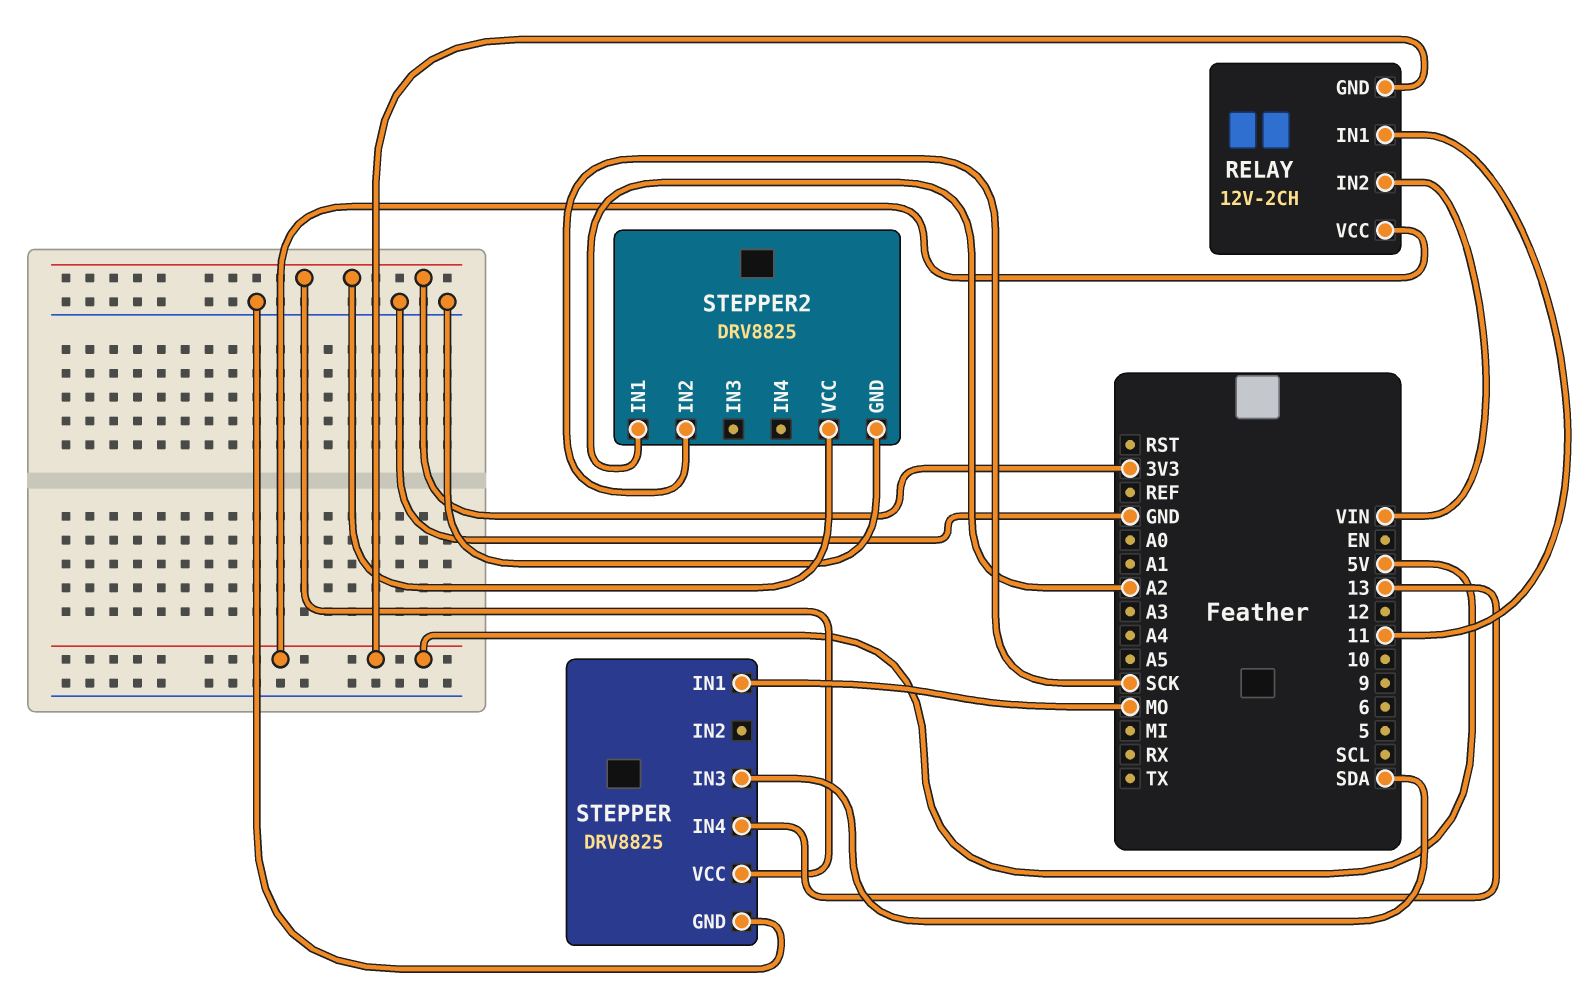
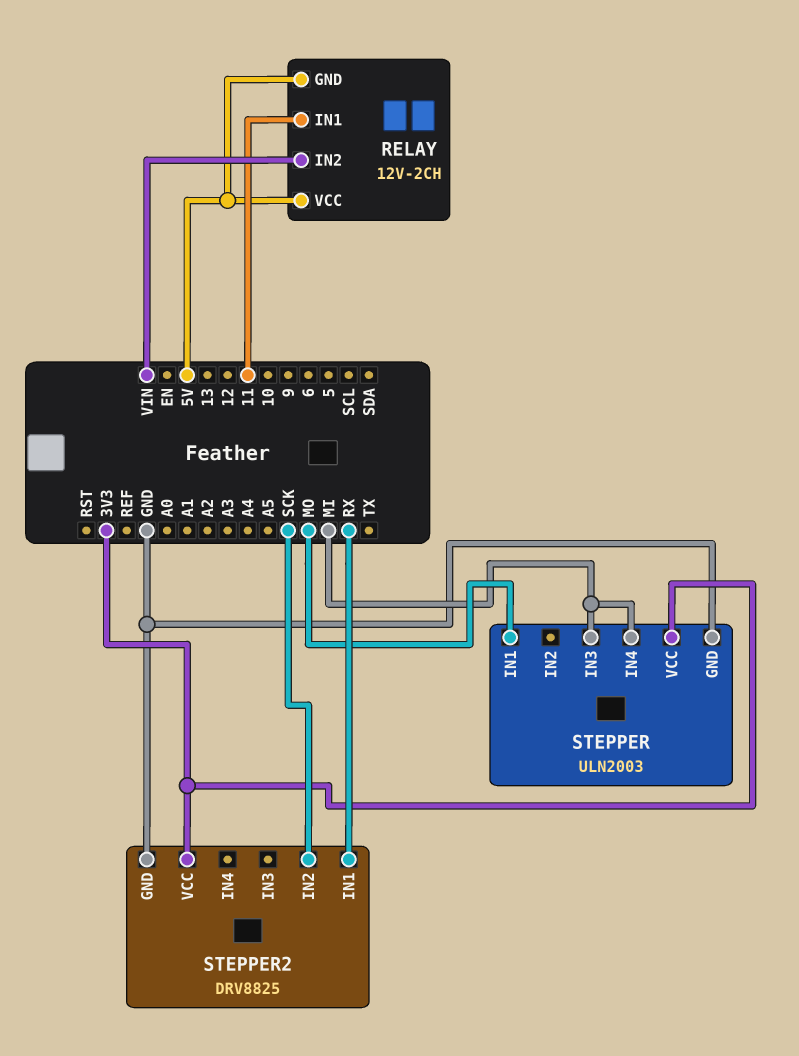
STEPPER: DRV8825 -> ULN2003
STEPPER pin IN3: SDA -> MI
STEPPER pin IN4: 13 -> MI
STEPPER2 pin IN1: A2 -> RX

